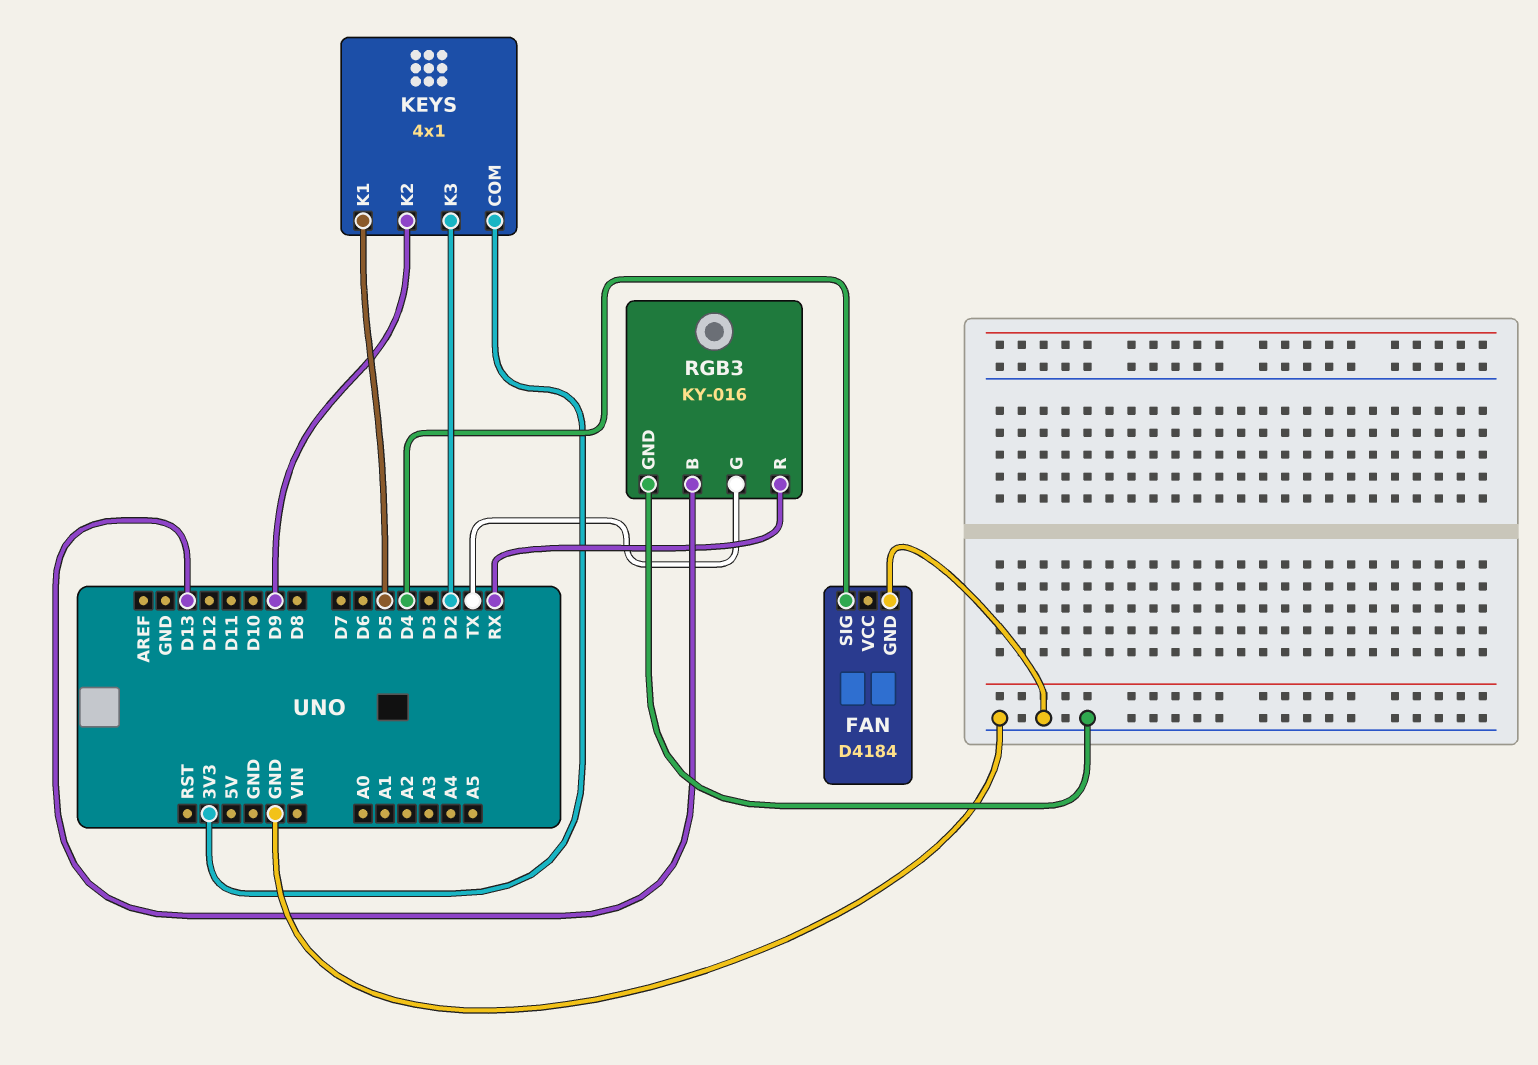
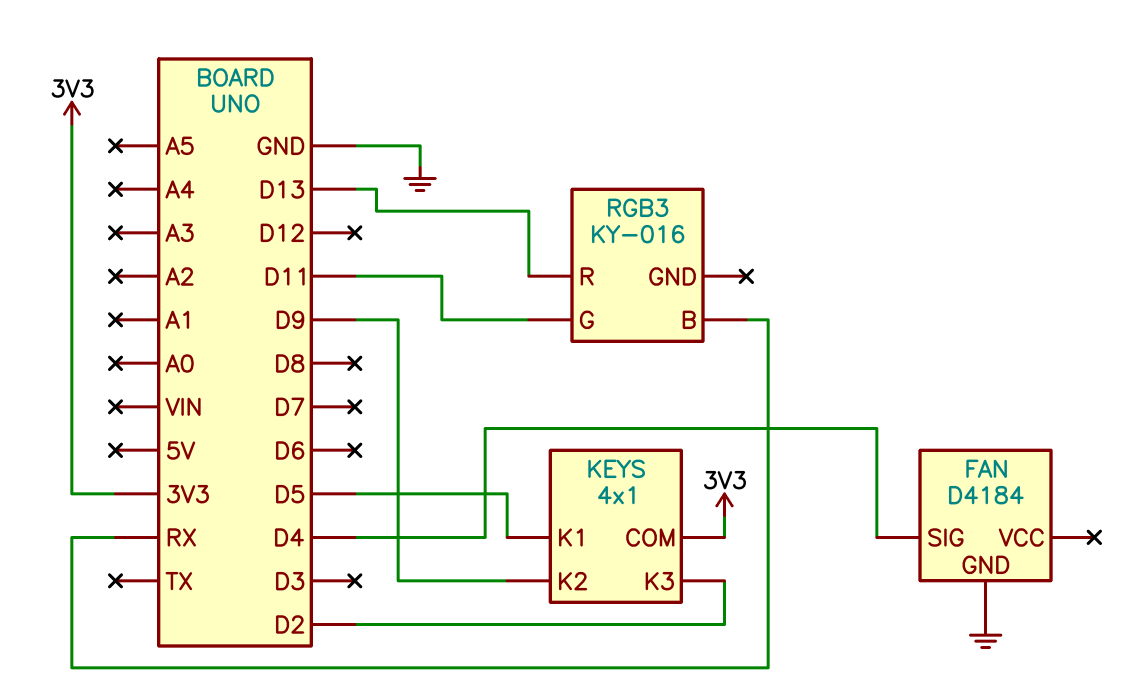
RGB3 pin B: D13 -> RX
RGB3 pin G: TX -> D11
RGB3 pin GND: GND -> none
RGB3 pin R: RX -> D13

